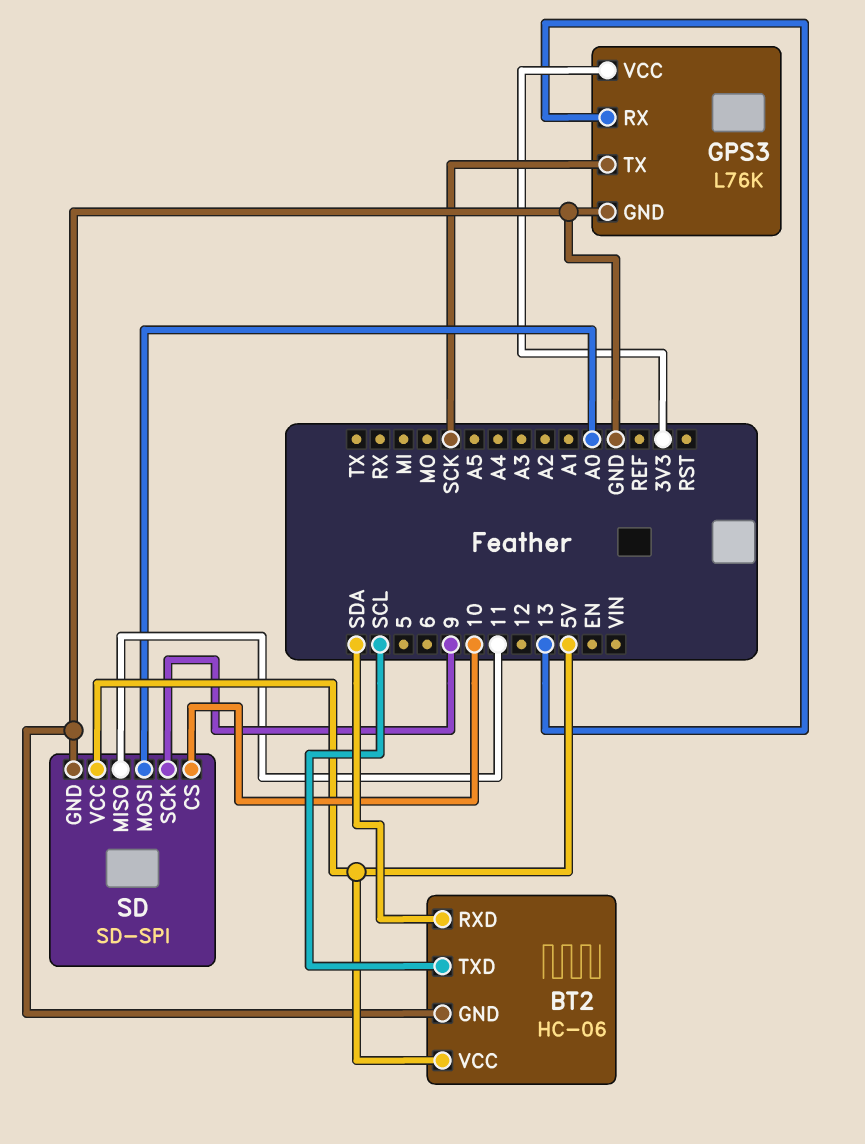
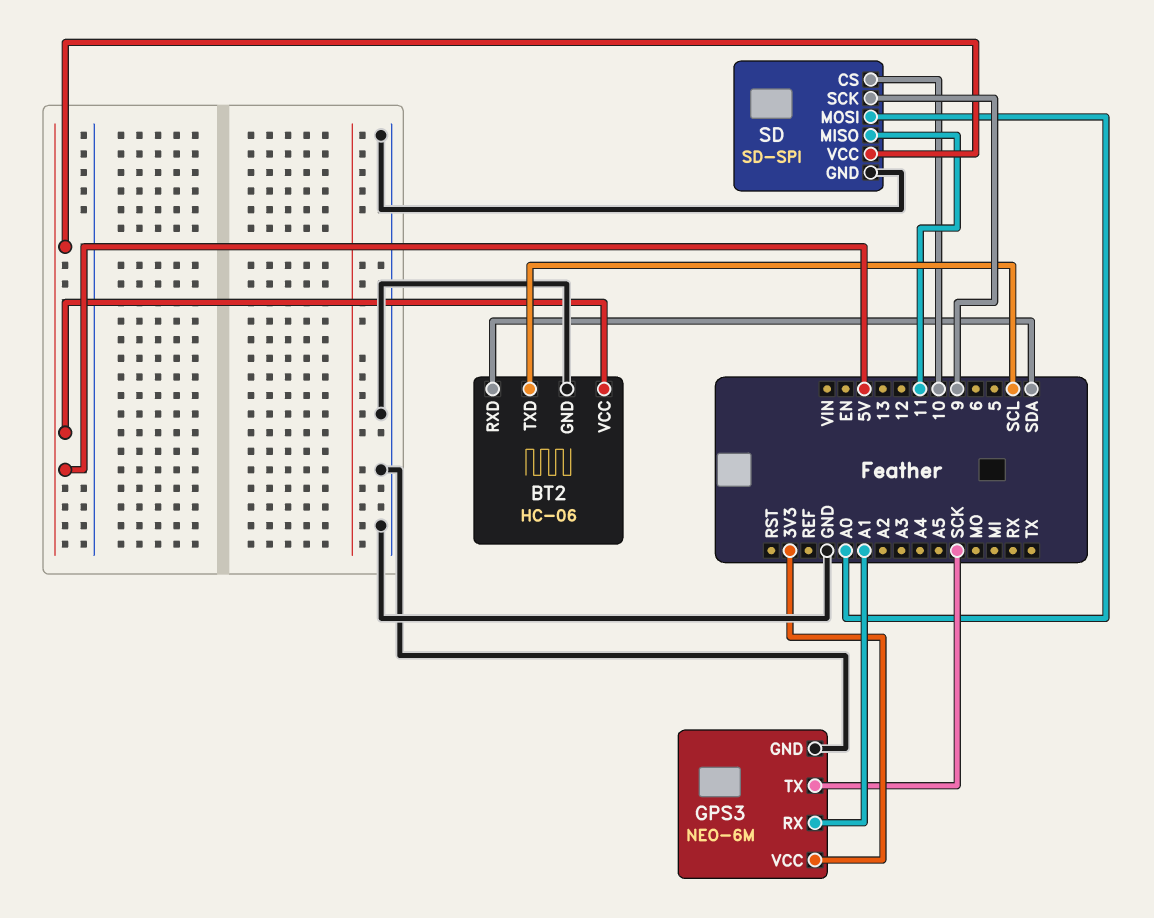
GPS3: L76K -> NEO-6M
GPS3 pin RX: 13 -> A1

